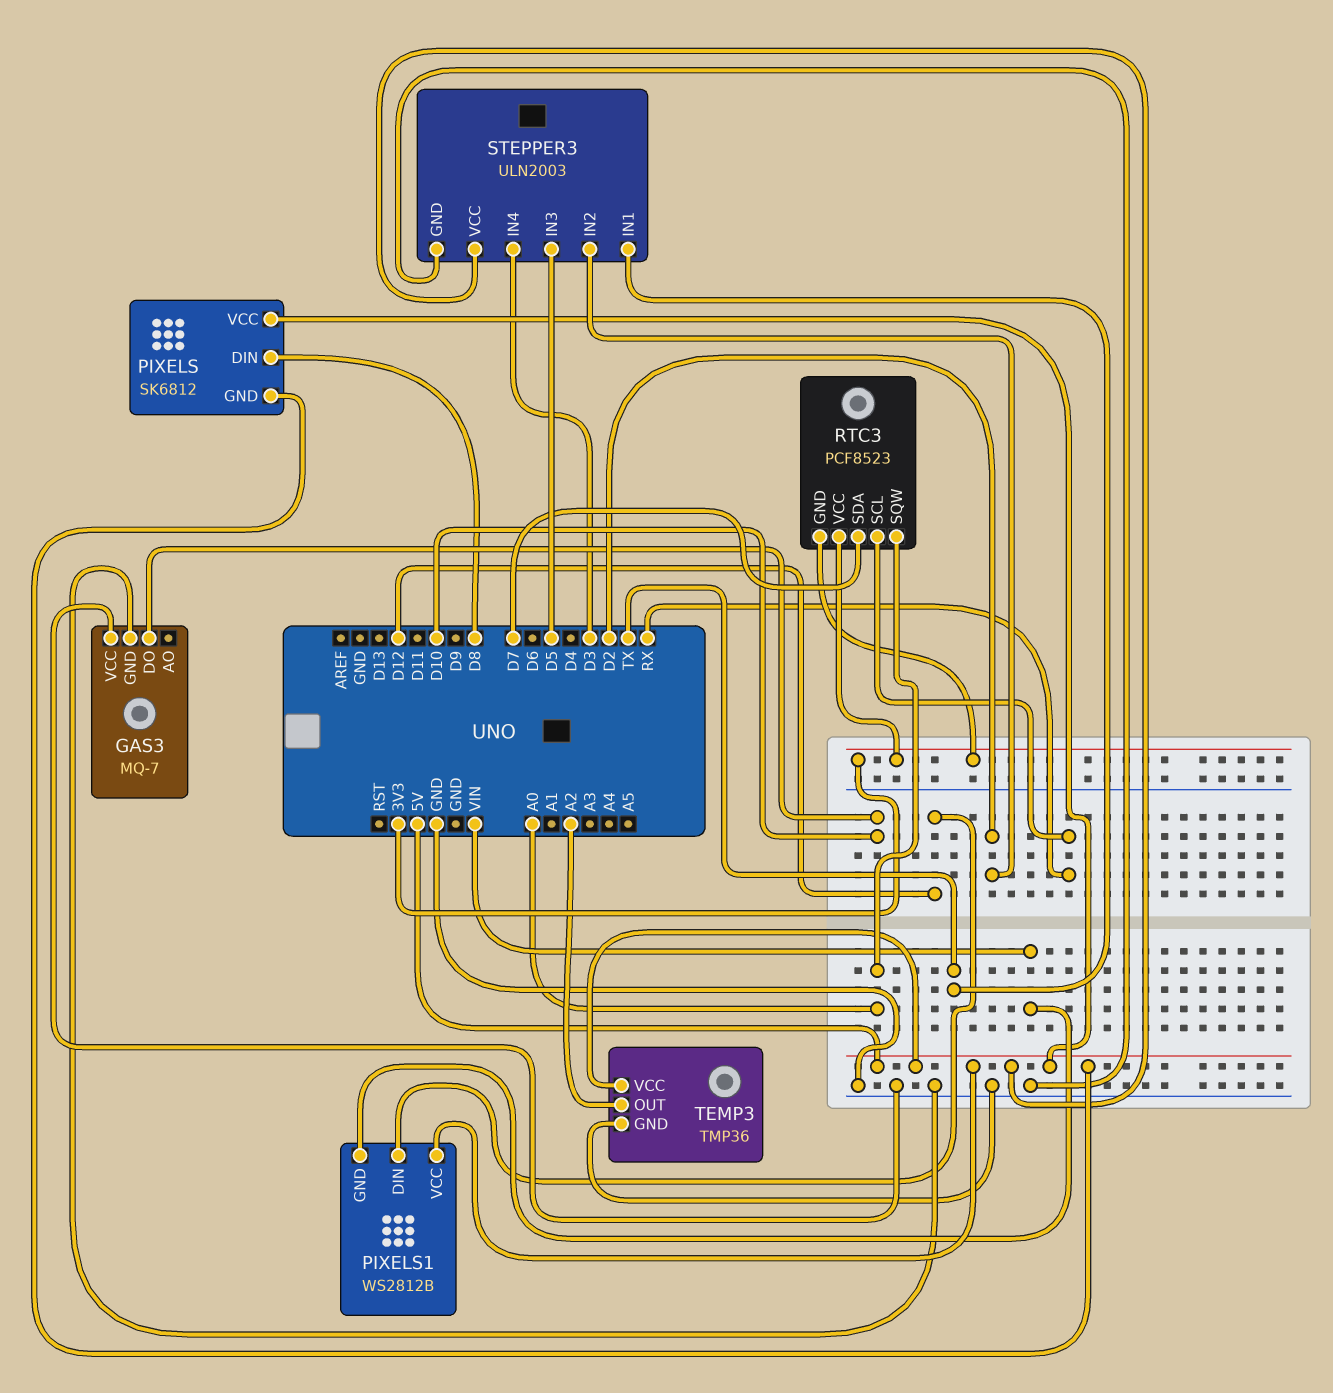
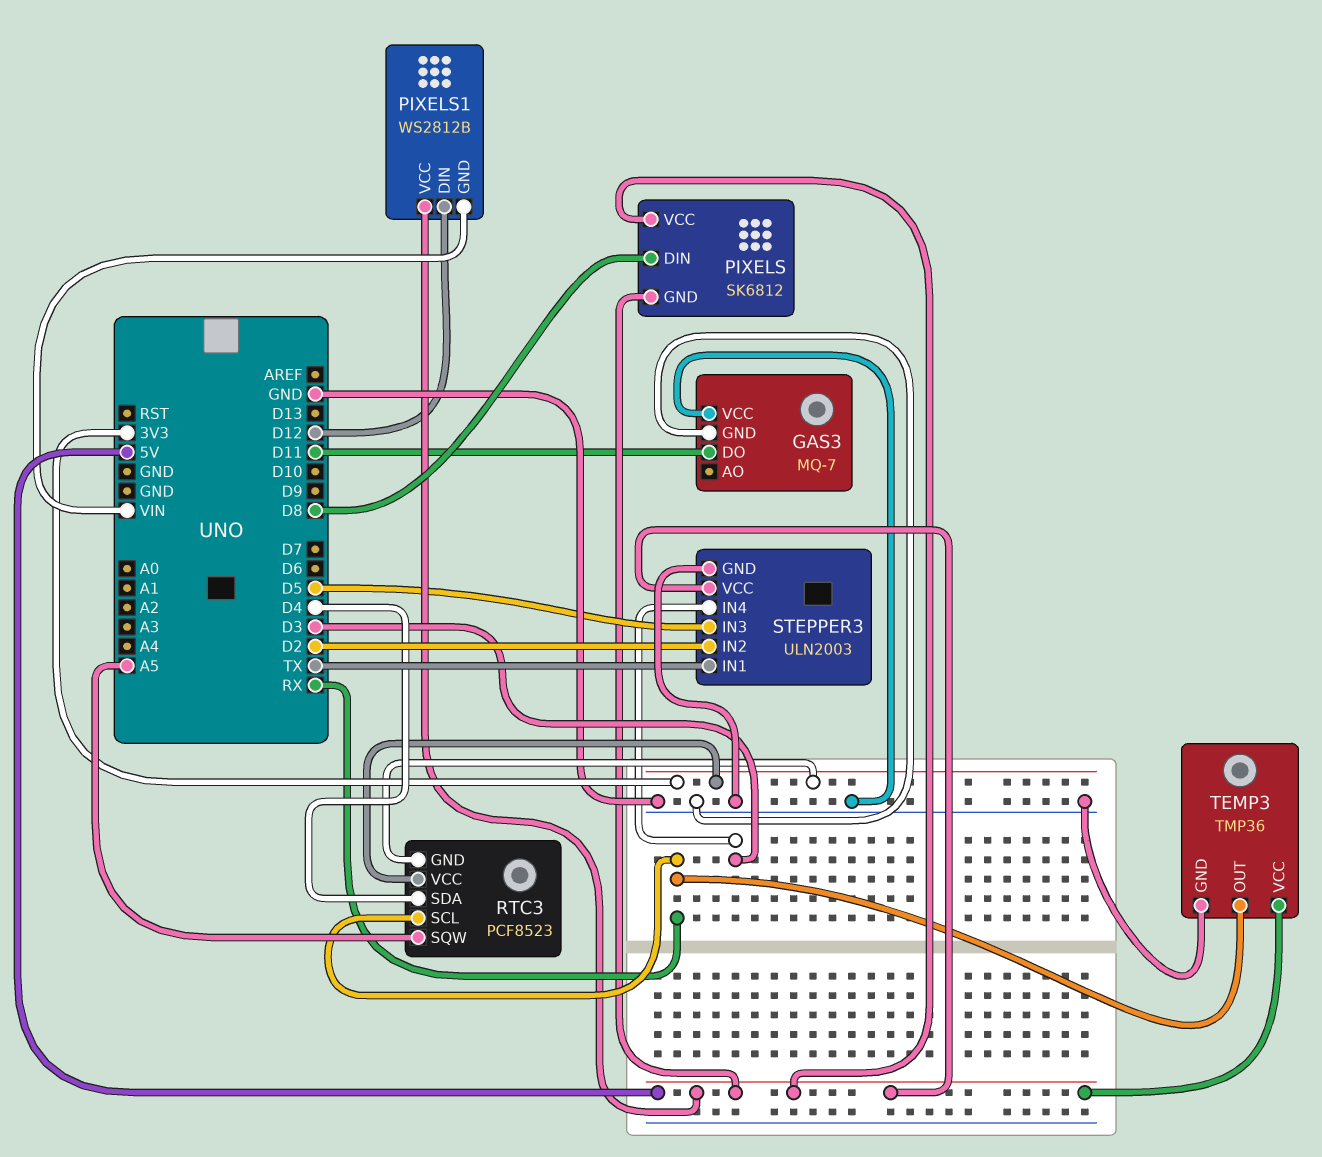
GAS3 pin DO: D10 -> D11
RTC3 pin SDA: D7 -> D4
RTC3 pin SQW: A0 -> A5
TEMP3 pin OUT: A2 -> RX

